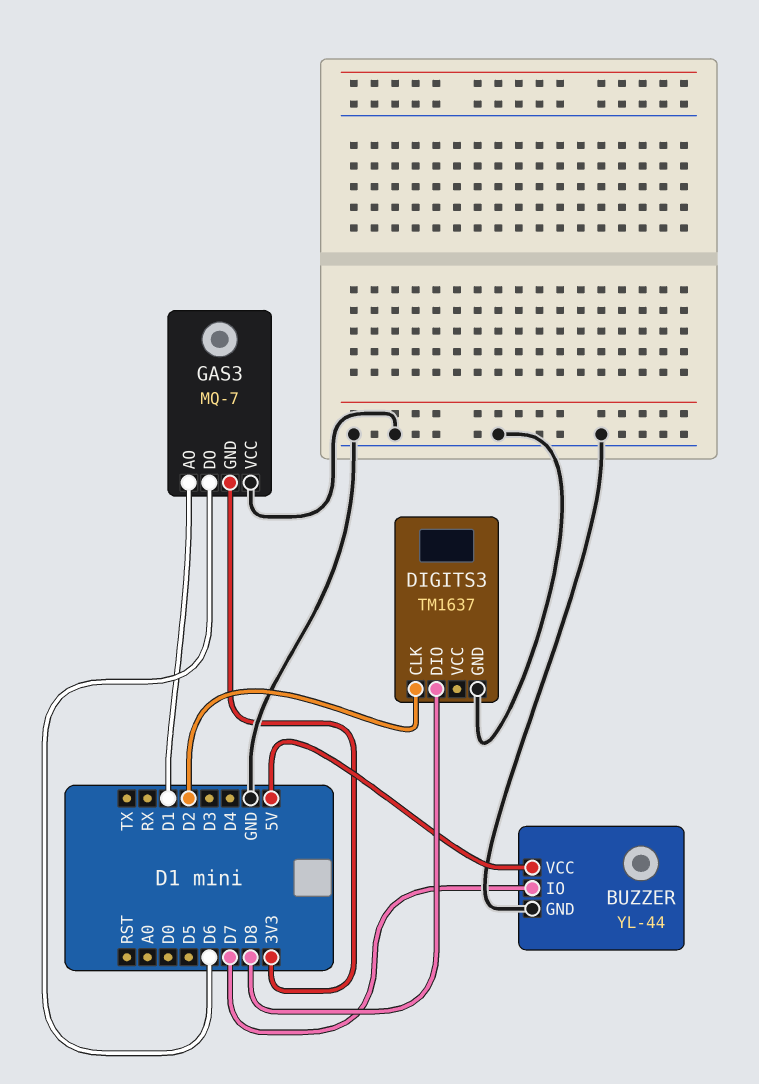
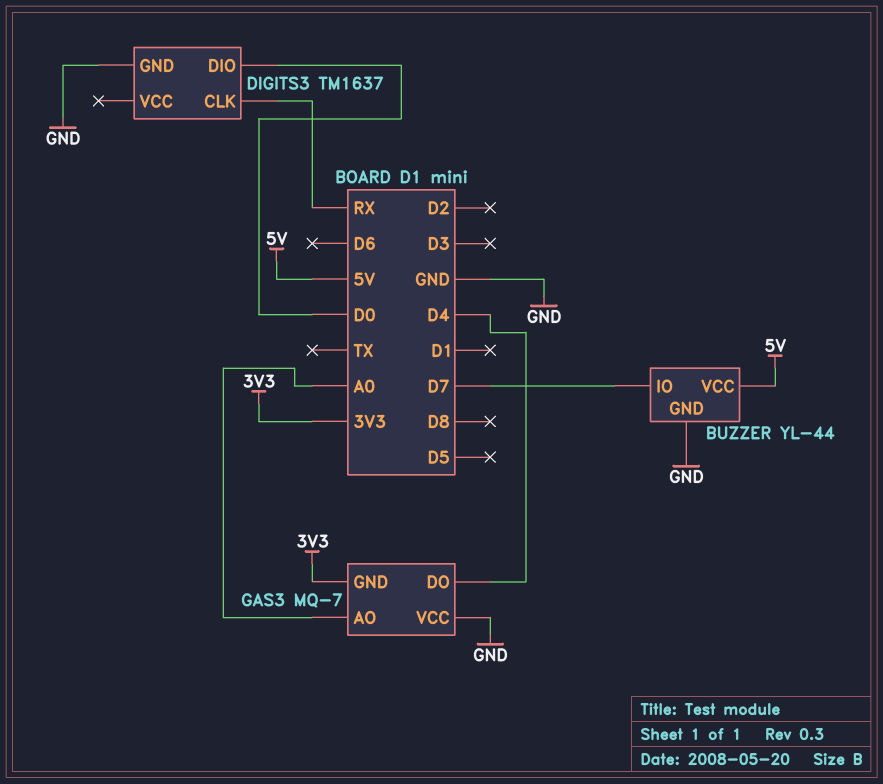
DIGITS3 pin CLK: D2 -> RX
DIGITS3 pin DIO: D8 -> D0
GAS3 pin AO: D1 -> A0
GAS3 pin DO: D6 -> D4

